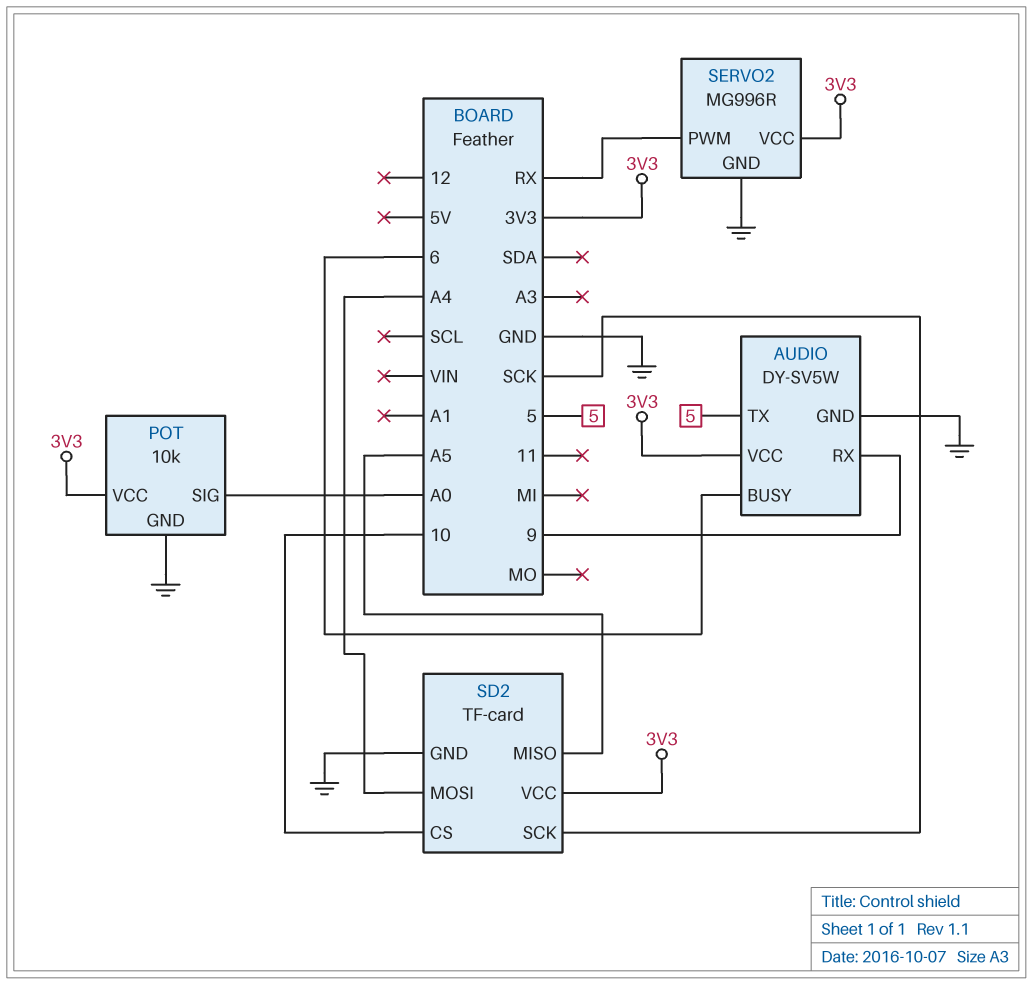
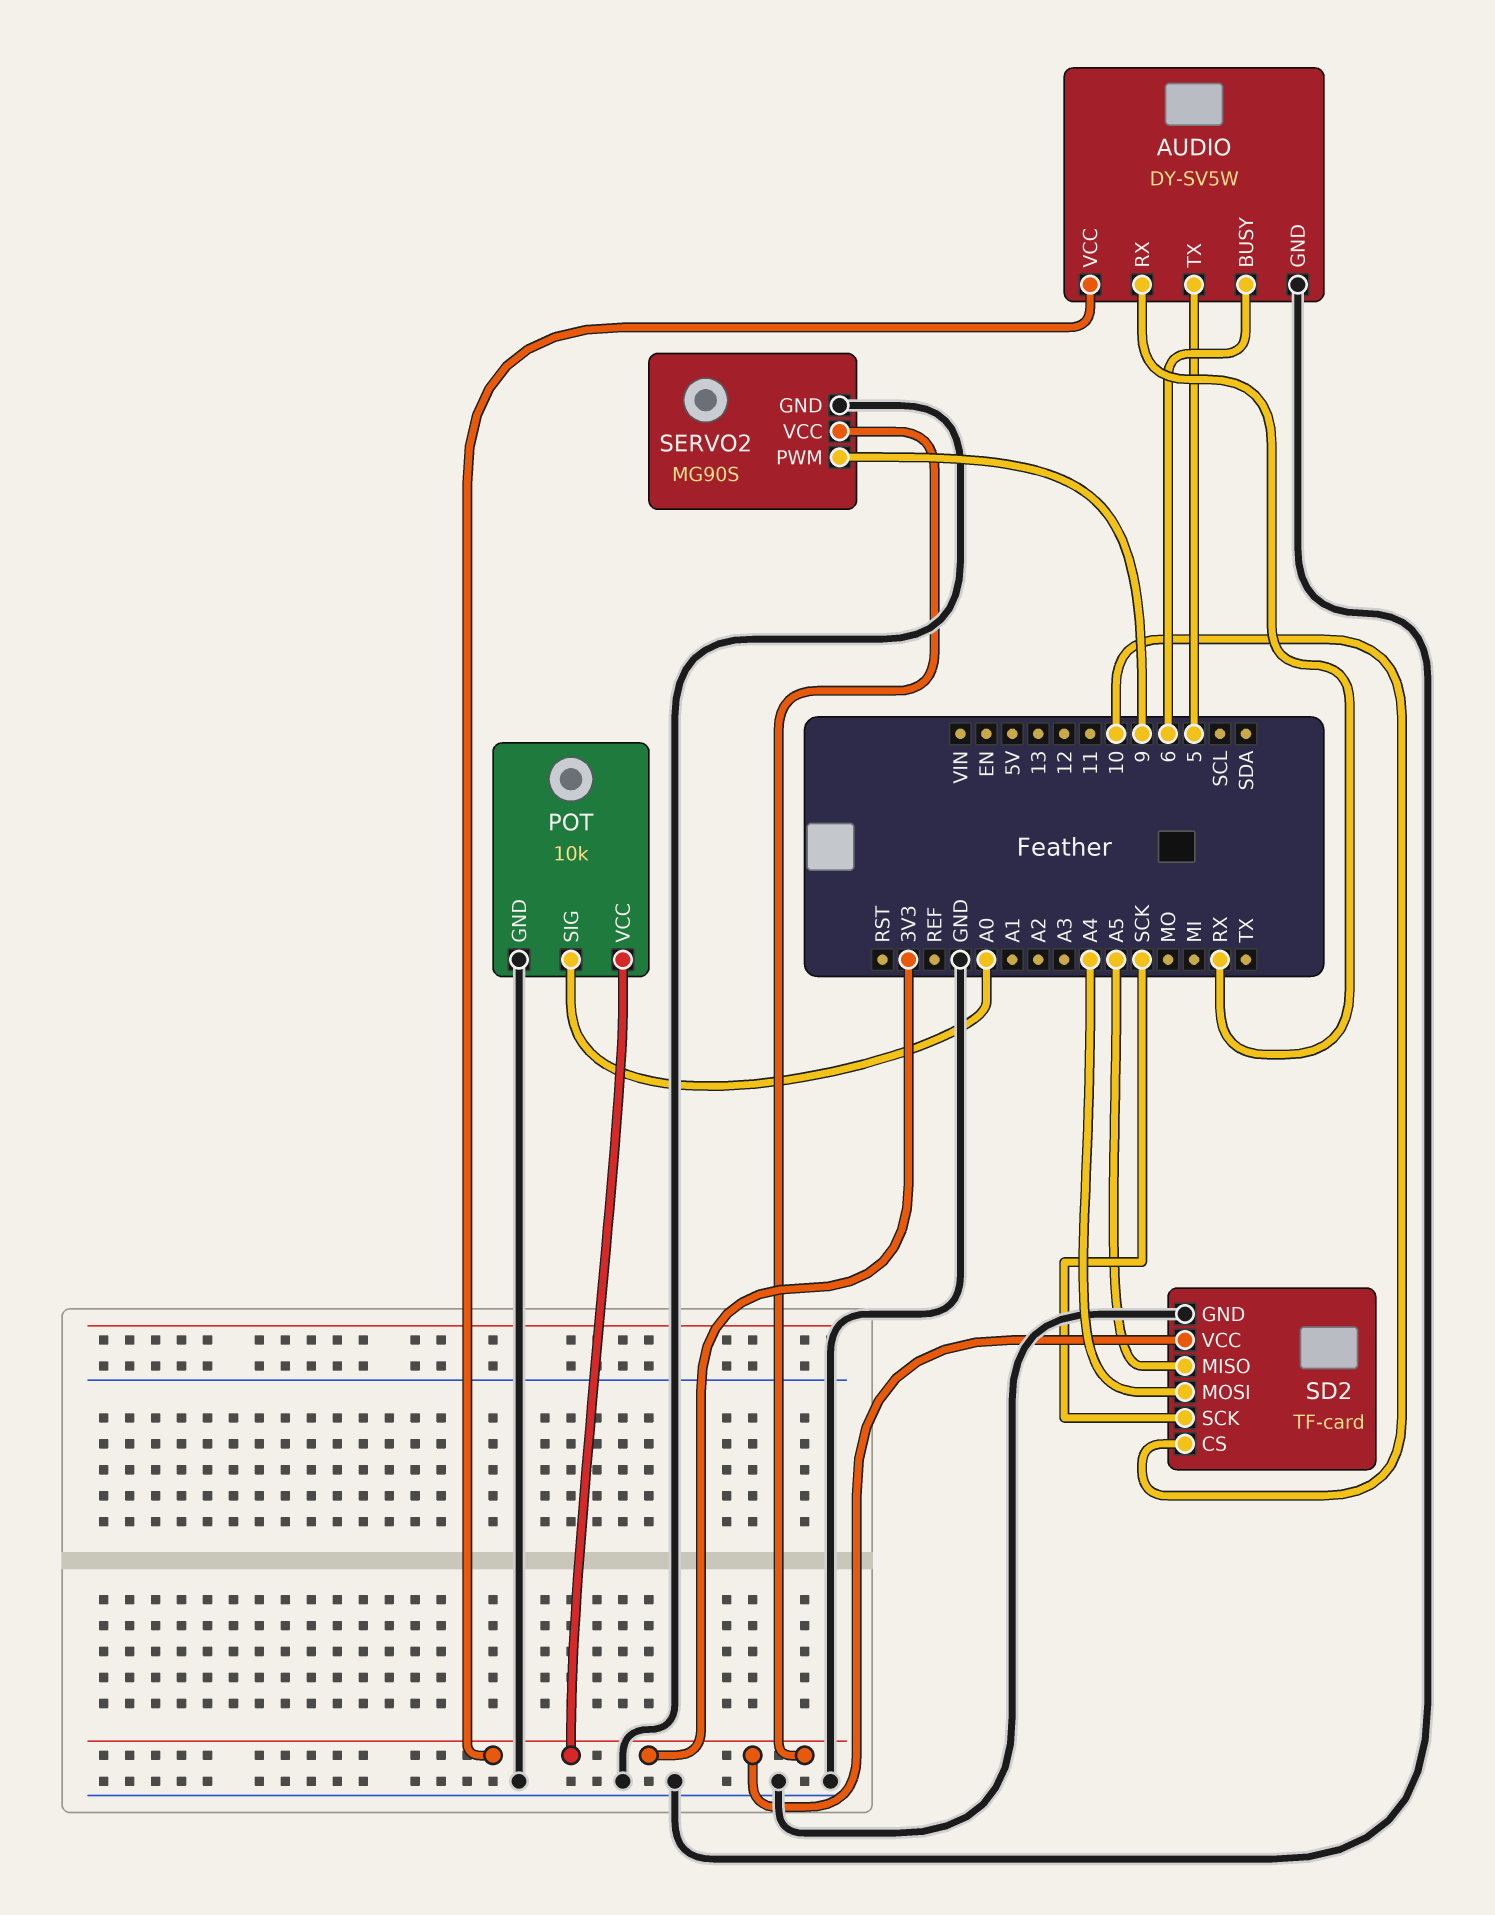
AUDIO pin RX: 9 -> RX
SERVO2: MG996R -> MG90S
SERVO2 pin PWM: RX -> 9

